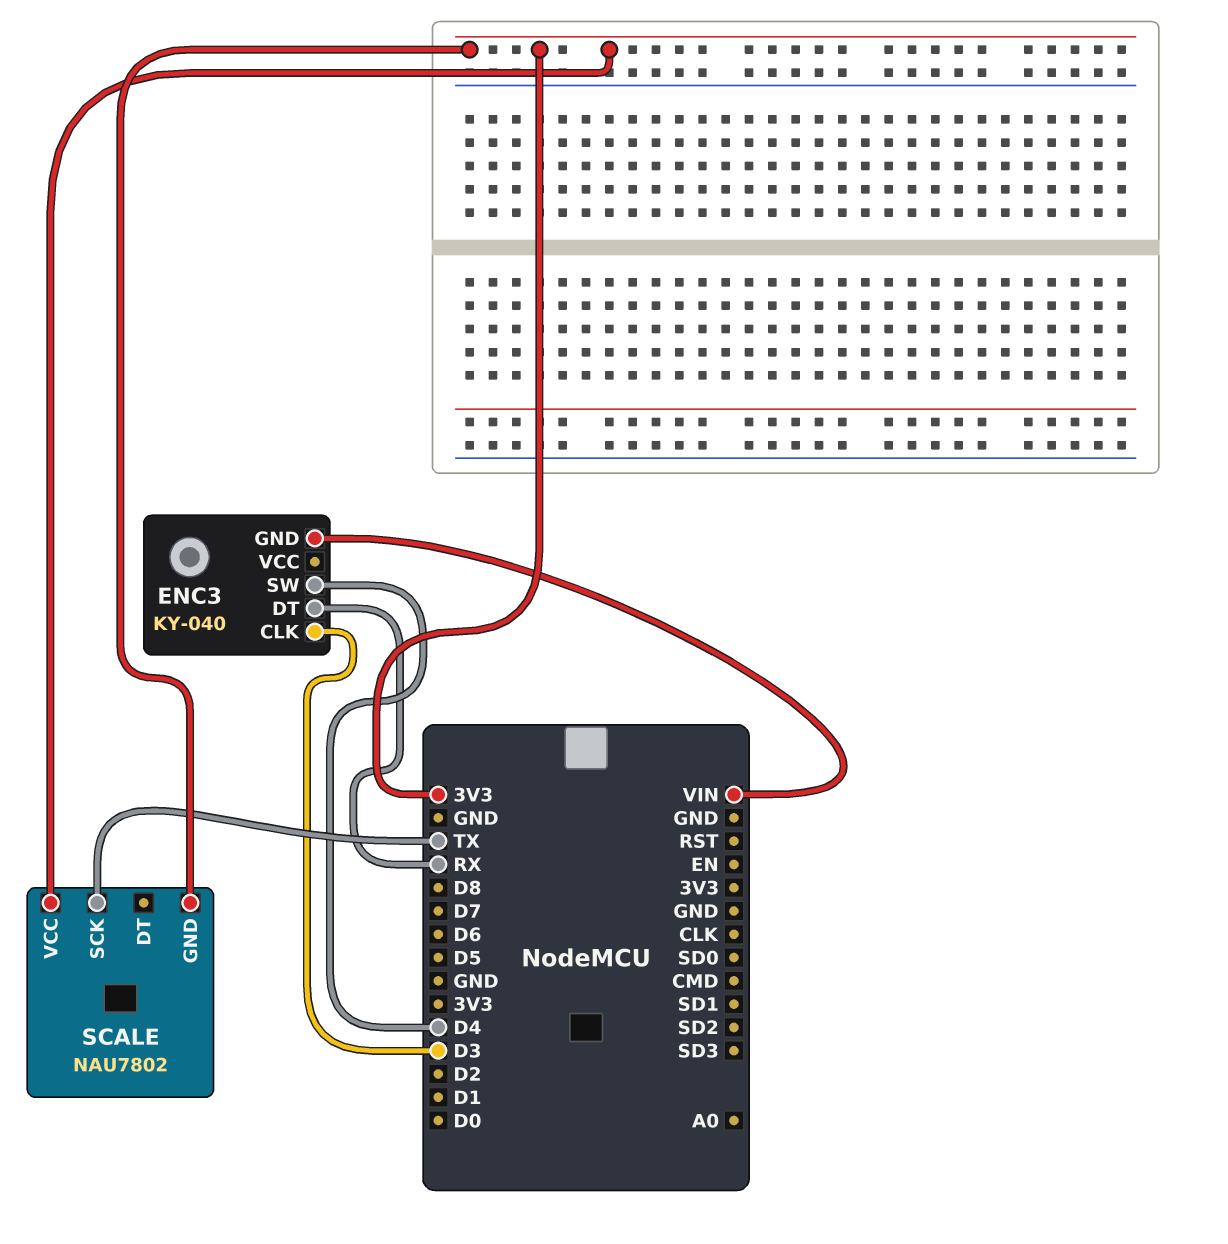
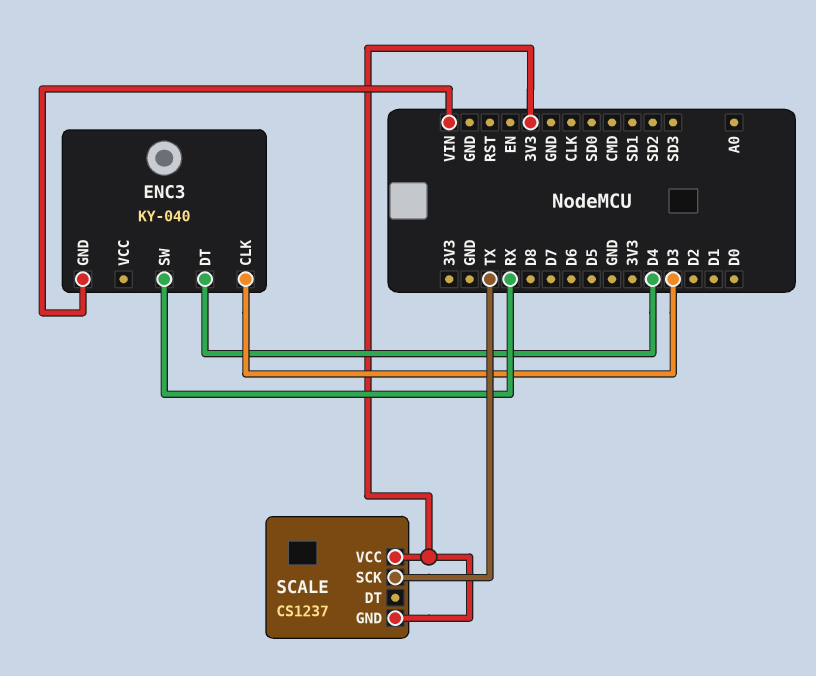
ENC3 pin DT: RX -> D4
ENC3 pin SW: D4 -> RX
SCALE: NAU7802 -> CS1237

